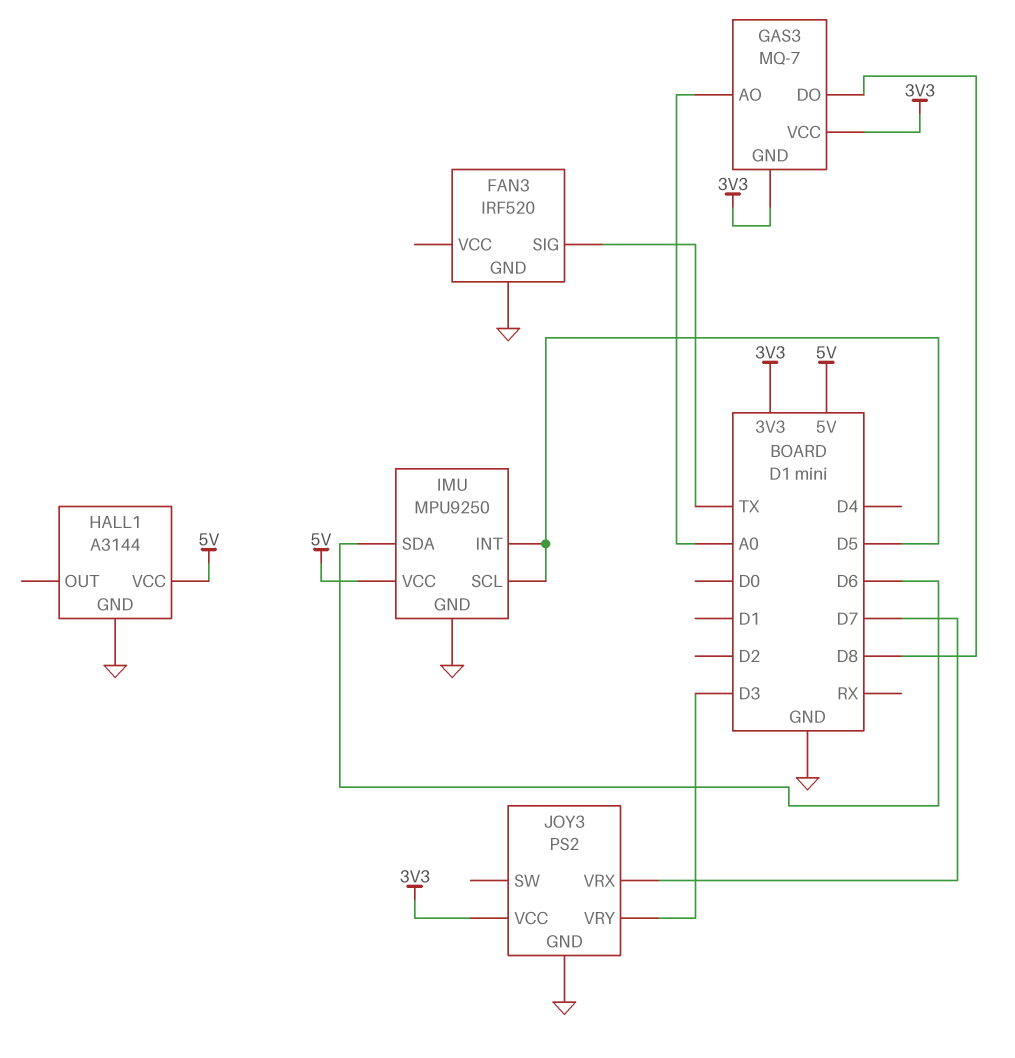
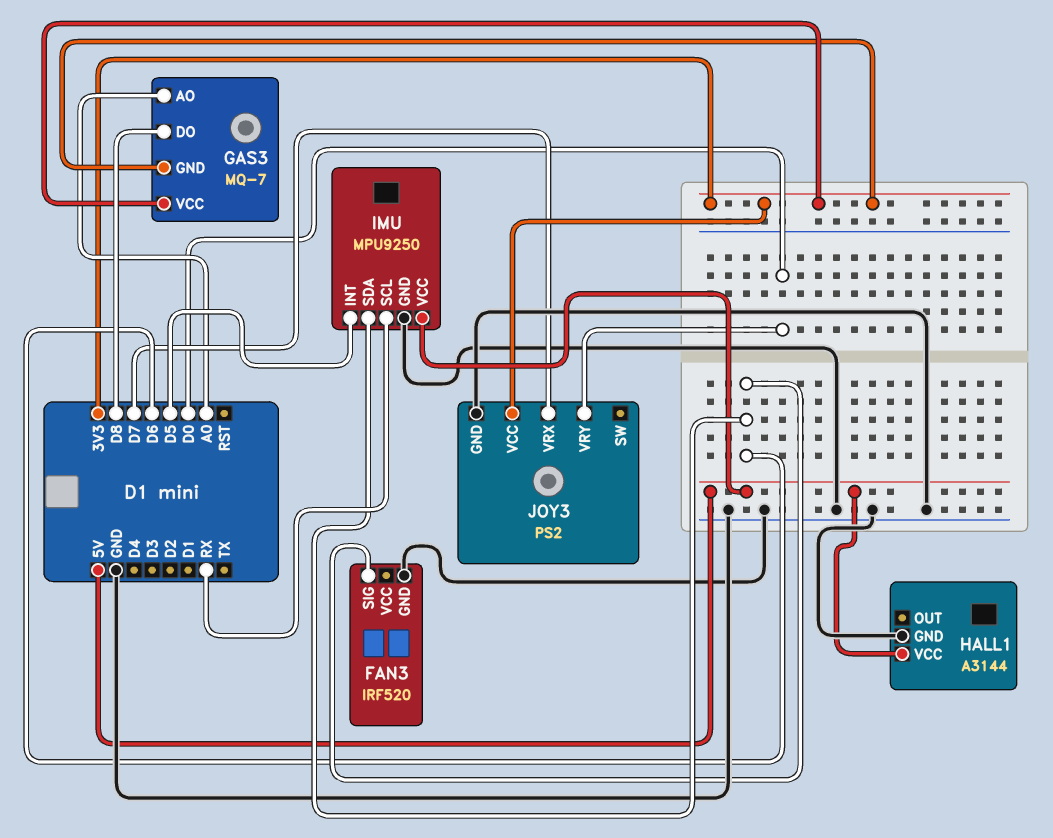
FAN3 pin SIG: TX -> D6
IMU pin SCL: D5 -> RX
JOY3 pin VRY: D3 -> D0

